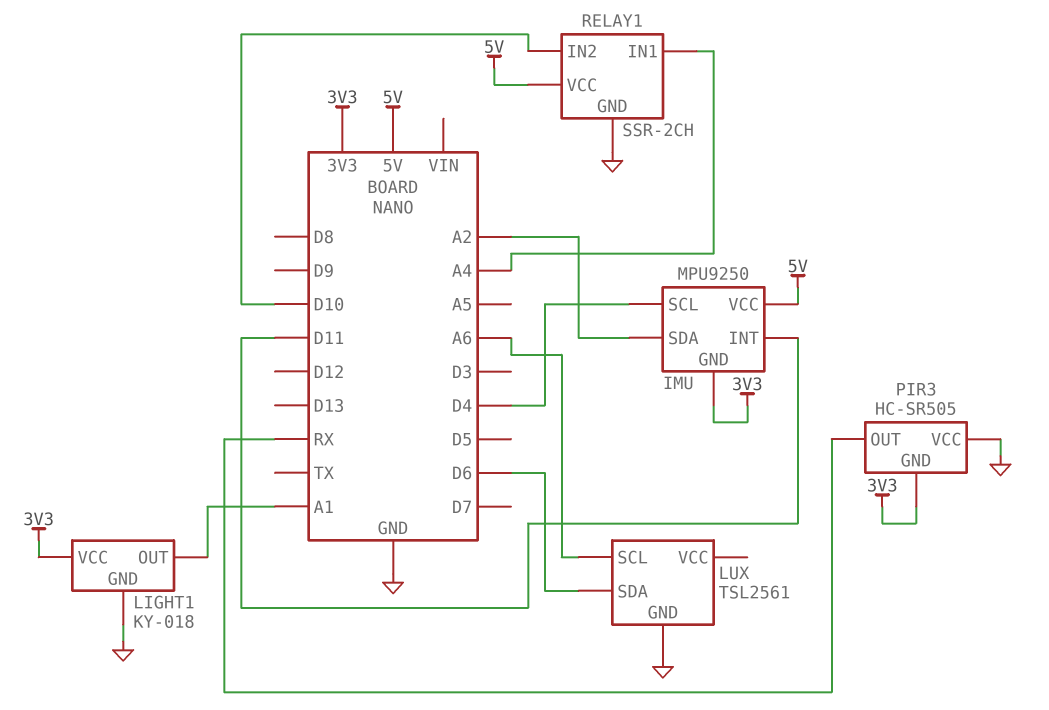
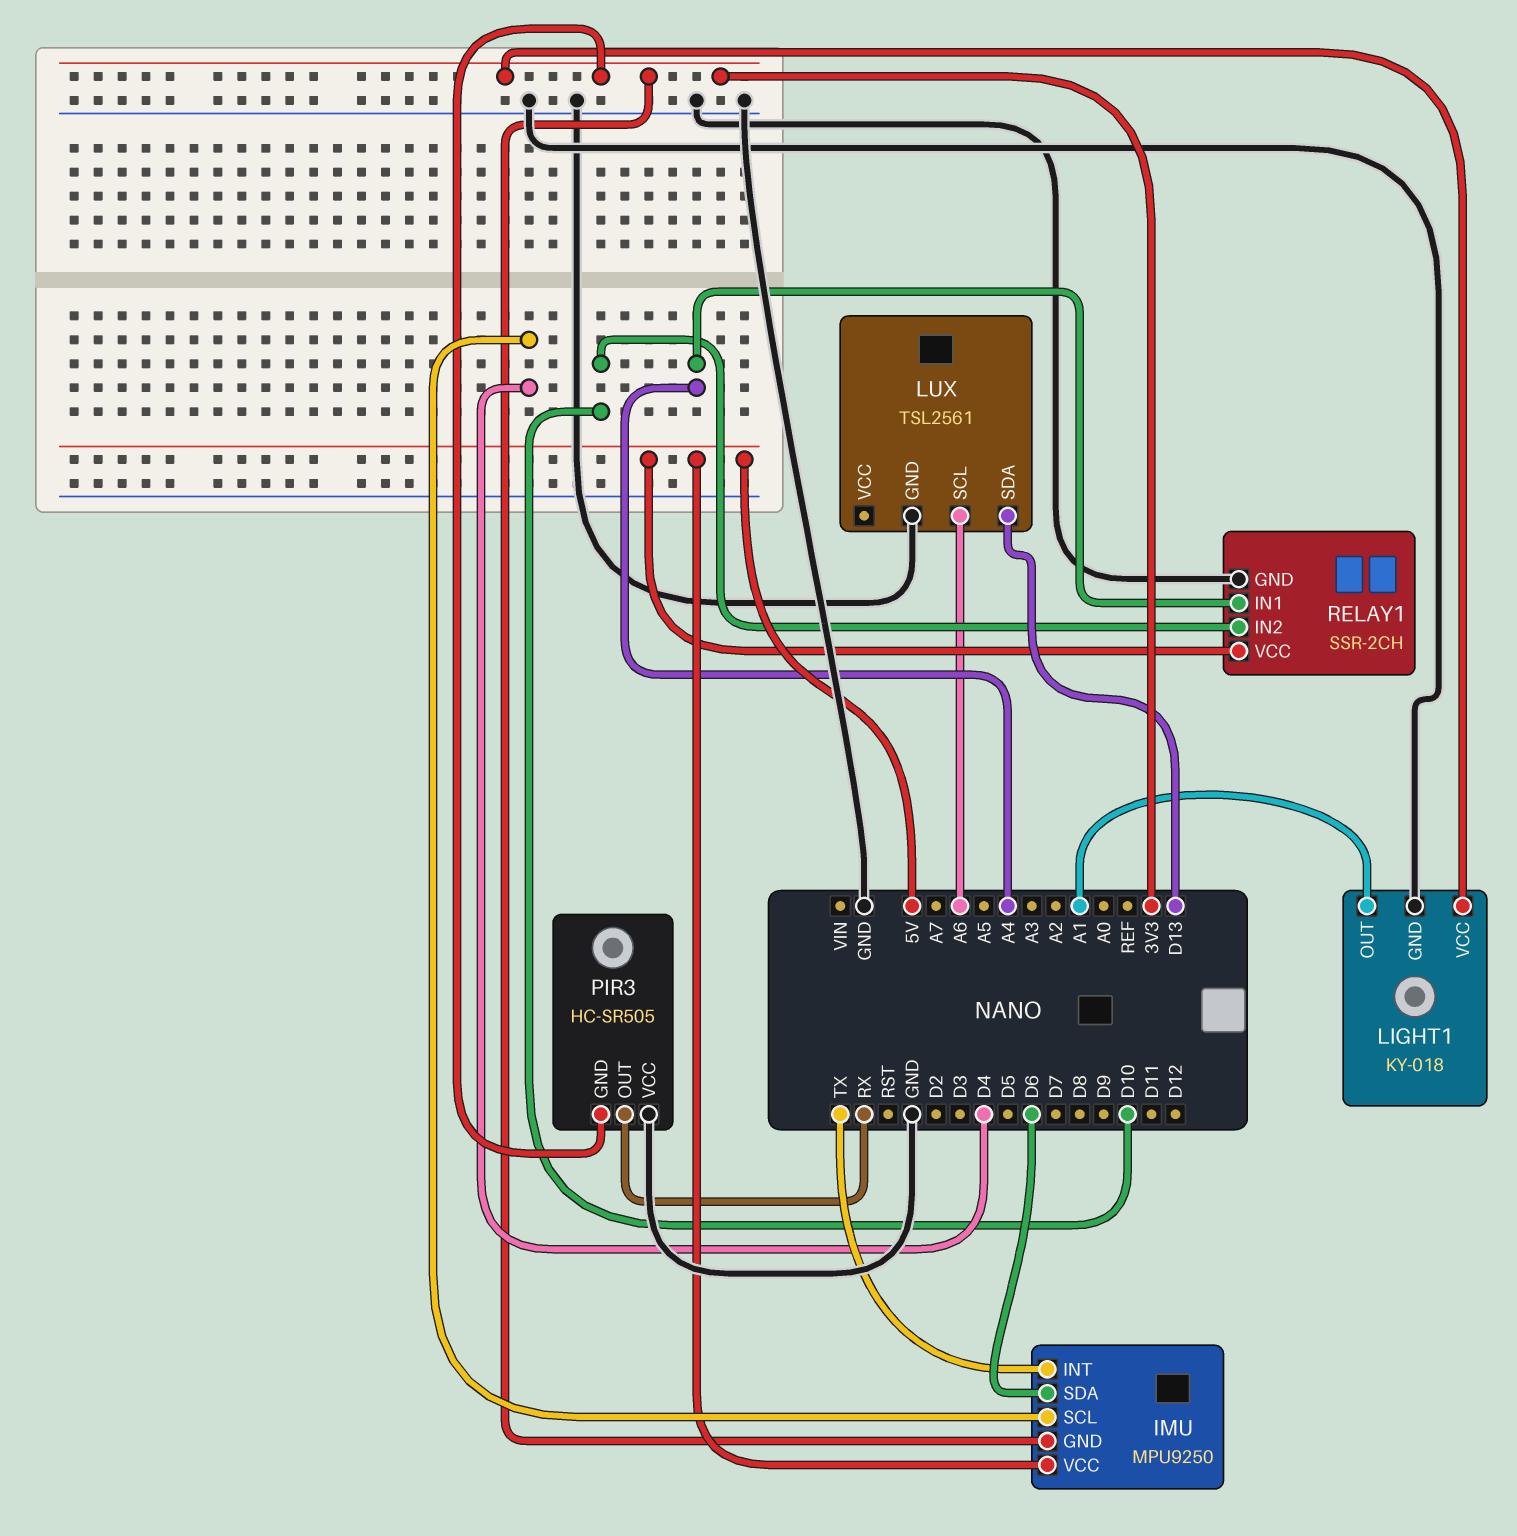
IMU pin INT: D11 -> TX
IMU pin SDA: A2 -> D6
LUX pin SDA: D6 -> D13

